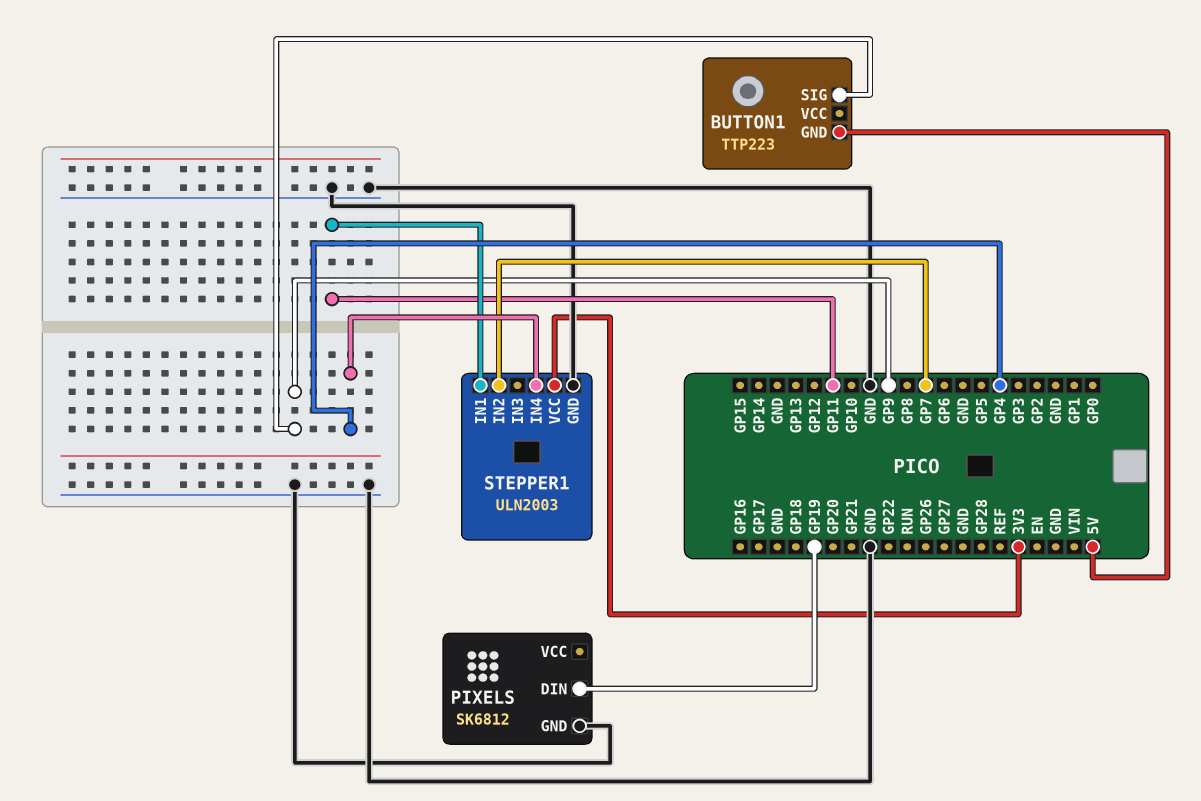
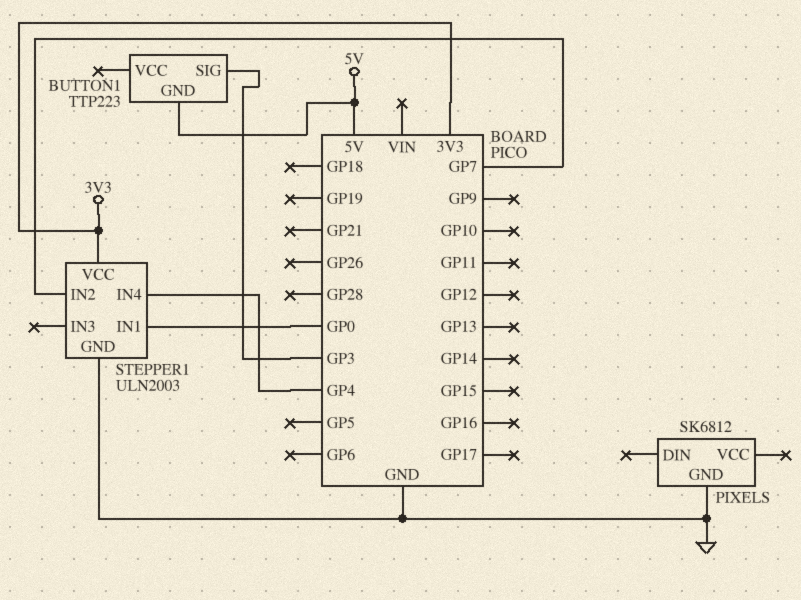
BUTTON1 pin SIG: GP9 -> GP3
PIXELS pin DIN: GP19 -> none
STEPPER1 pin IN1: GP11 -> GP0

